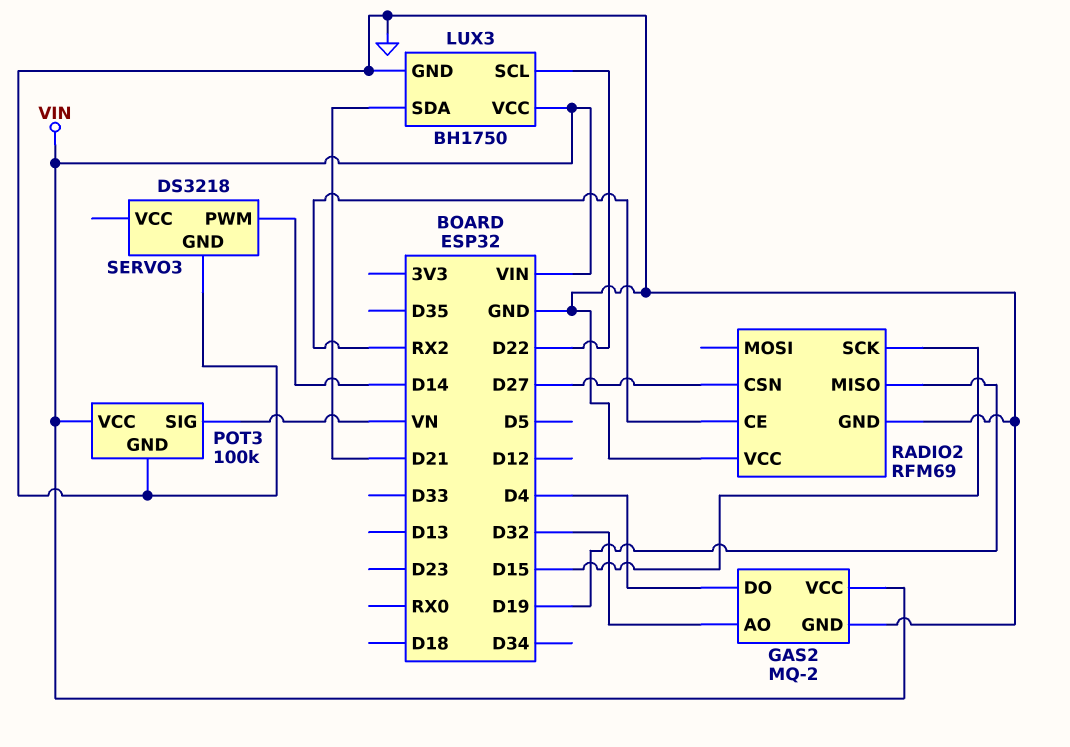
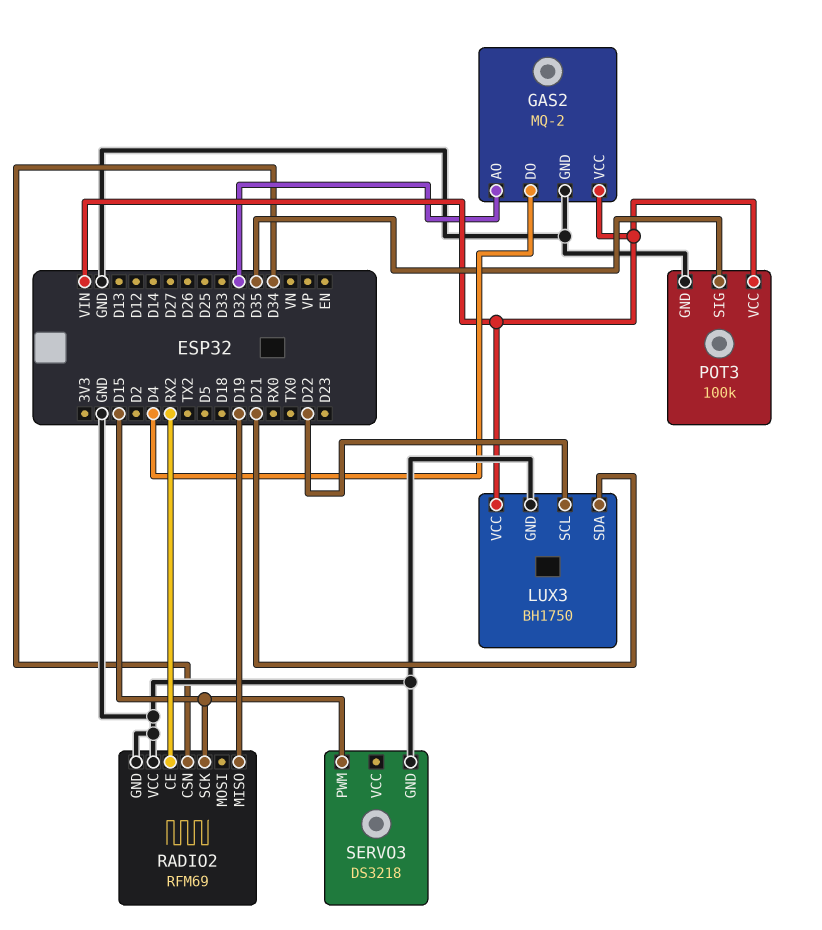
POT3 pin SIG: VN -> D35
RADIO2 pin CSN: D27 -> D34
SERVO3 pin PWM: D14 -> D15

